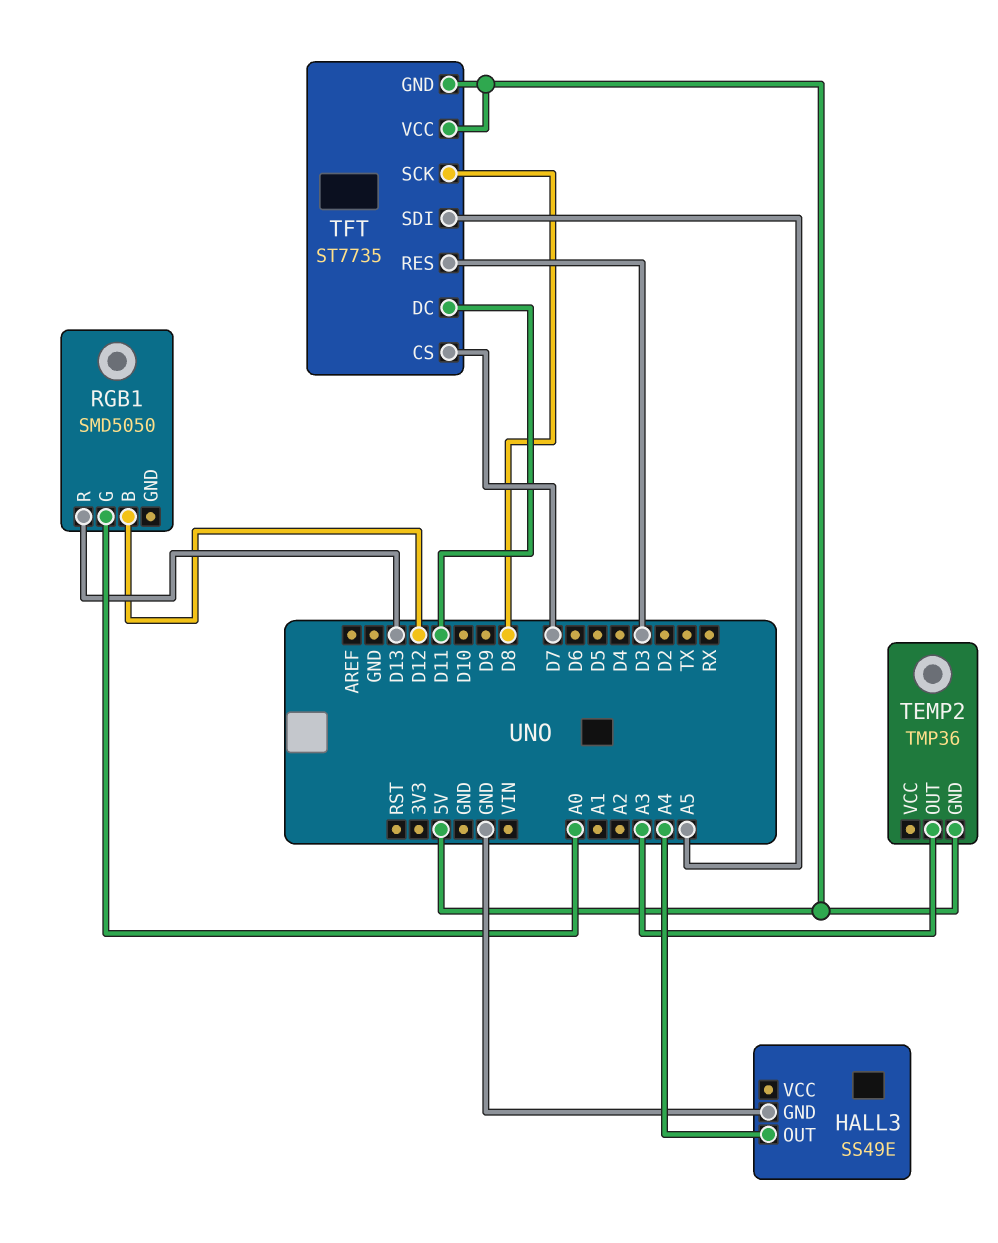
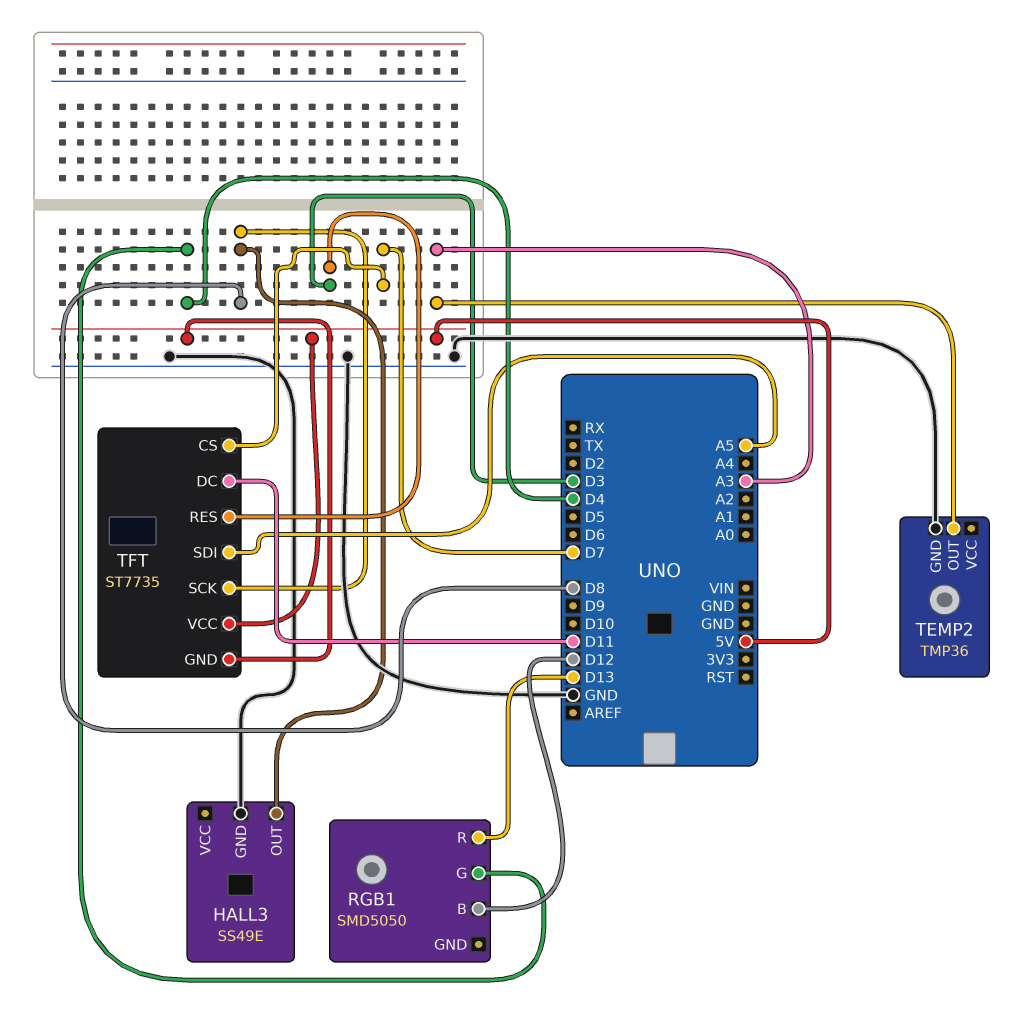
HALL3 pin OUT: A4 -> D8
RGB1 pin G: A0 -> D4
TEMP2 pin GND: 5V -> GND

